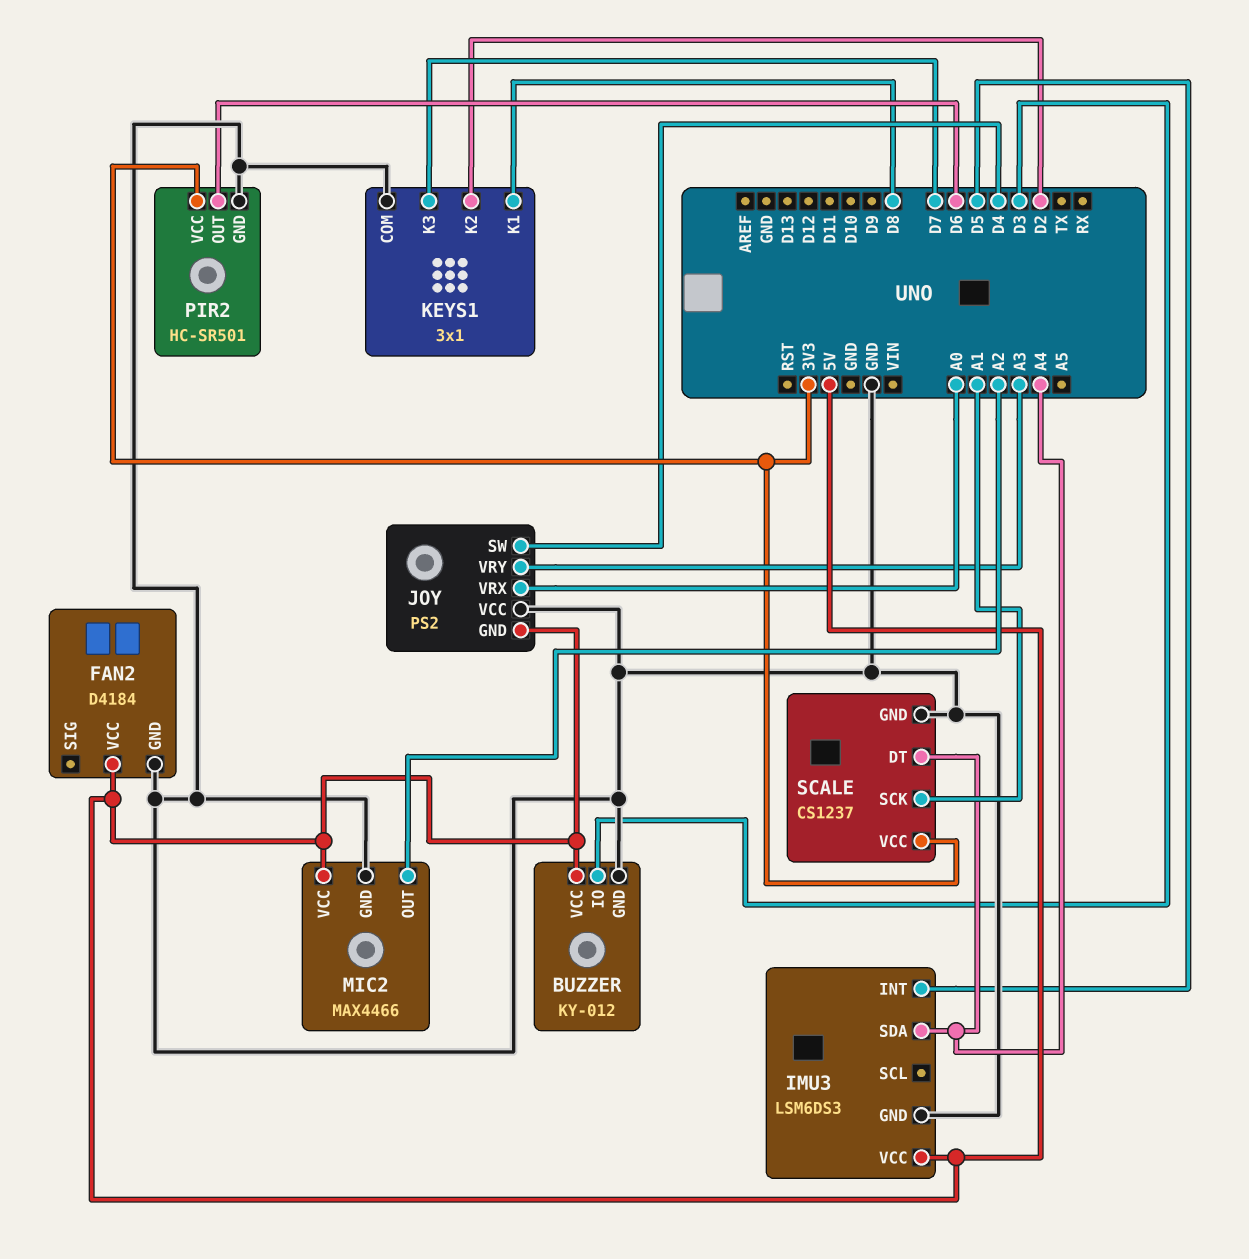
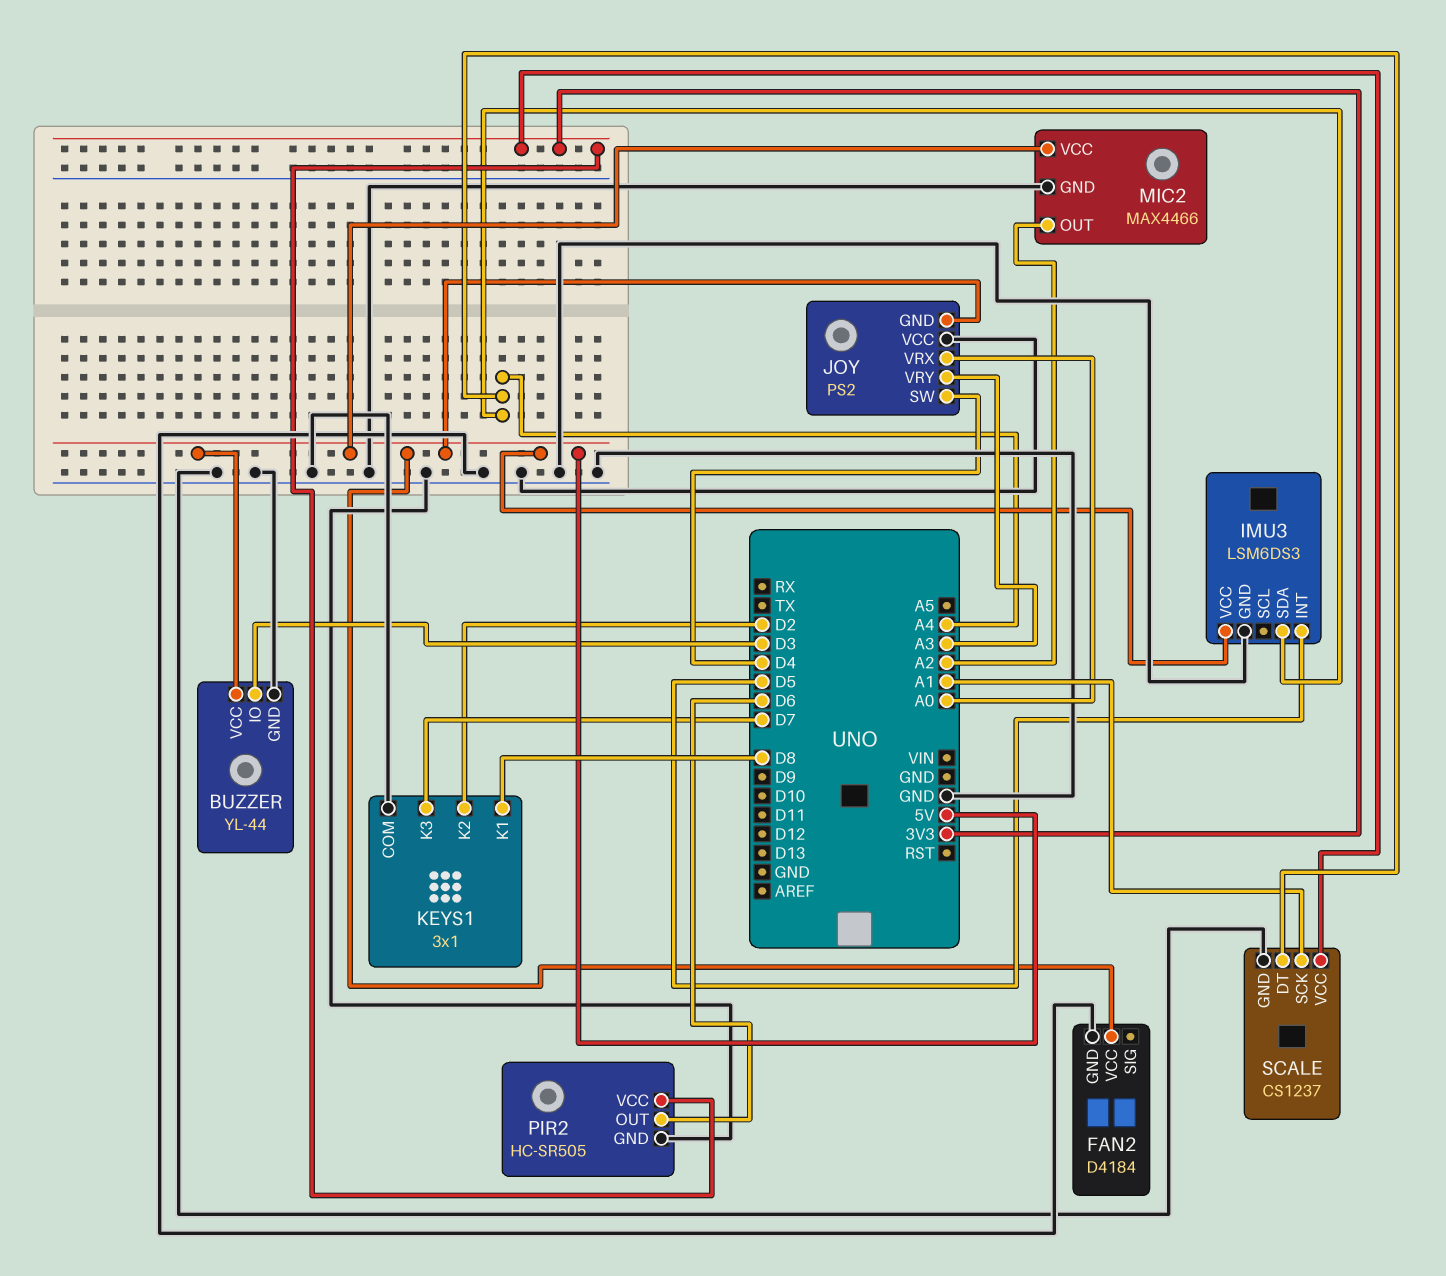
BUZZER: KY-012 -> YL-44
PIR2: HC-SR501 -> HC-SR505

